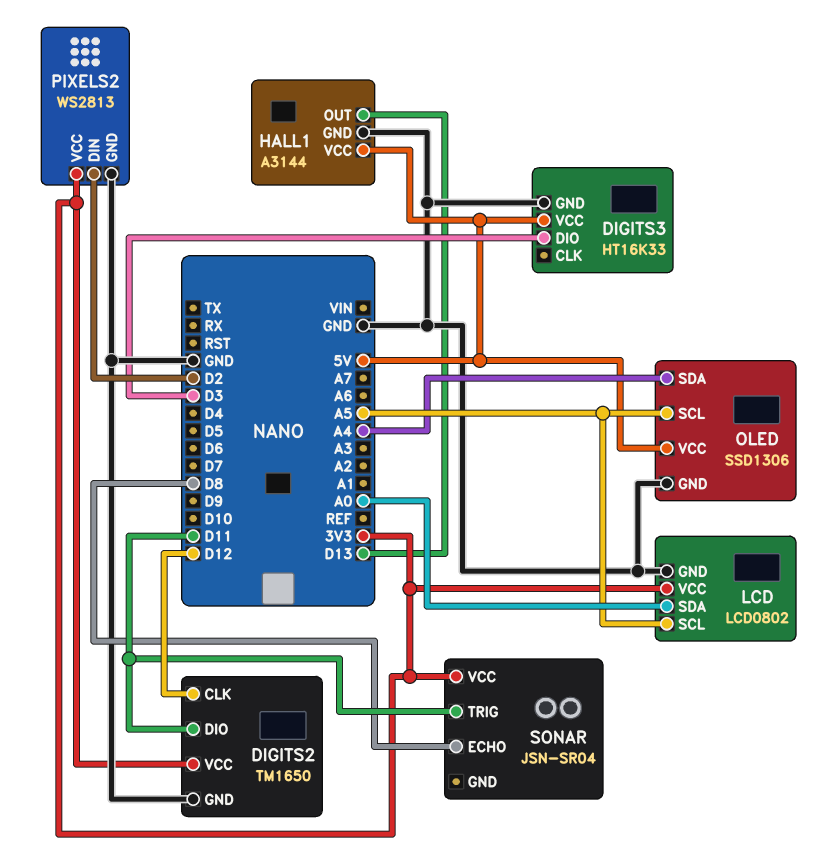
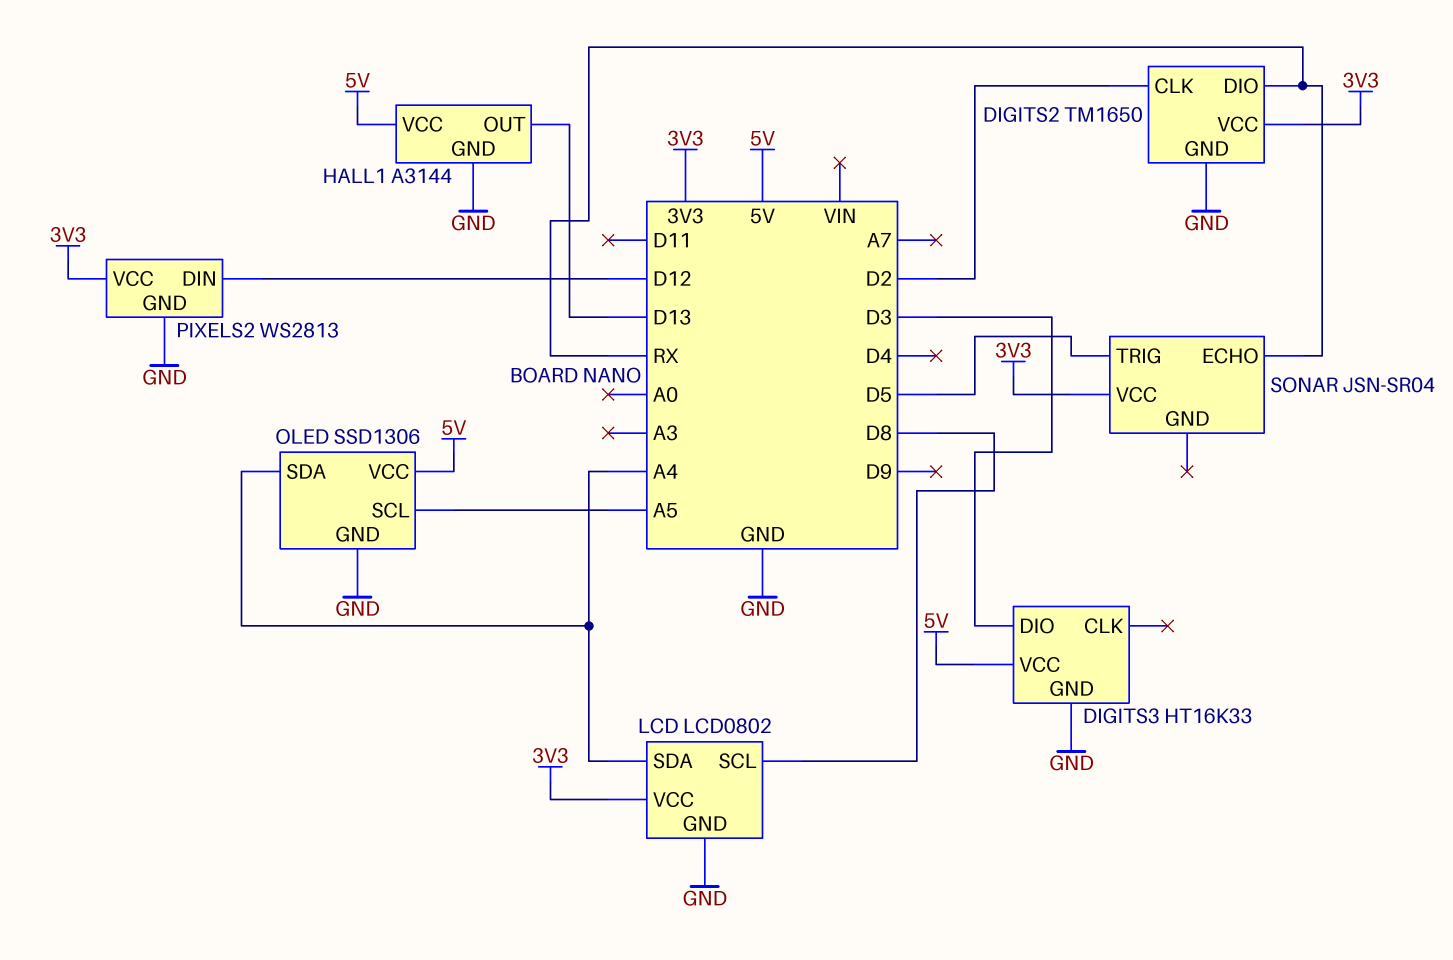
DIGITS2 pin CLK: D12 -> D2
DIGITS2 pin DIO: D11 -> RX
LCD pin SCL: A5 -> D8
LCD pin SDA: A0 -> A4
PIXELS2 pin DIN: D2 -> D12
SONAR pin ECHO: D8 -> RX
SONAR pin TRIG: D11 -> D5

